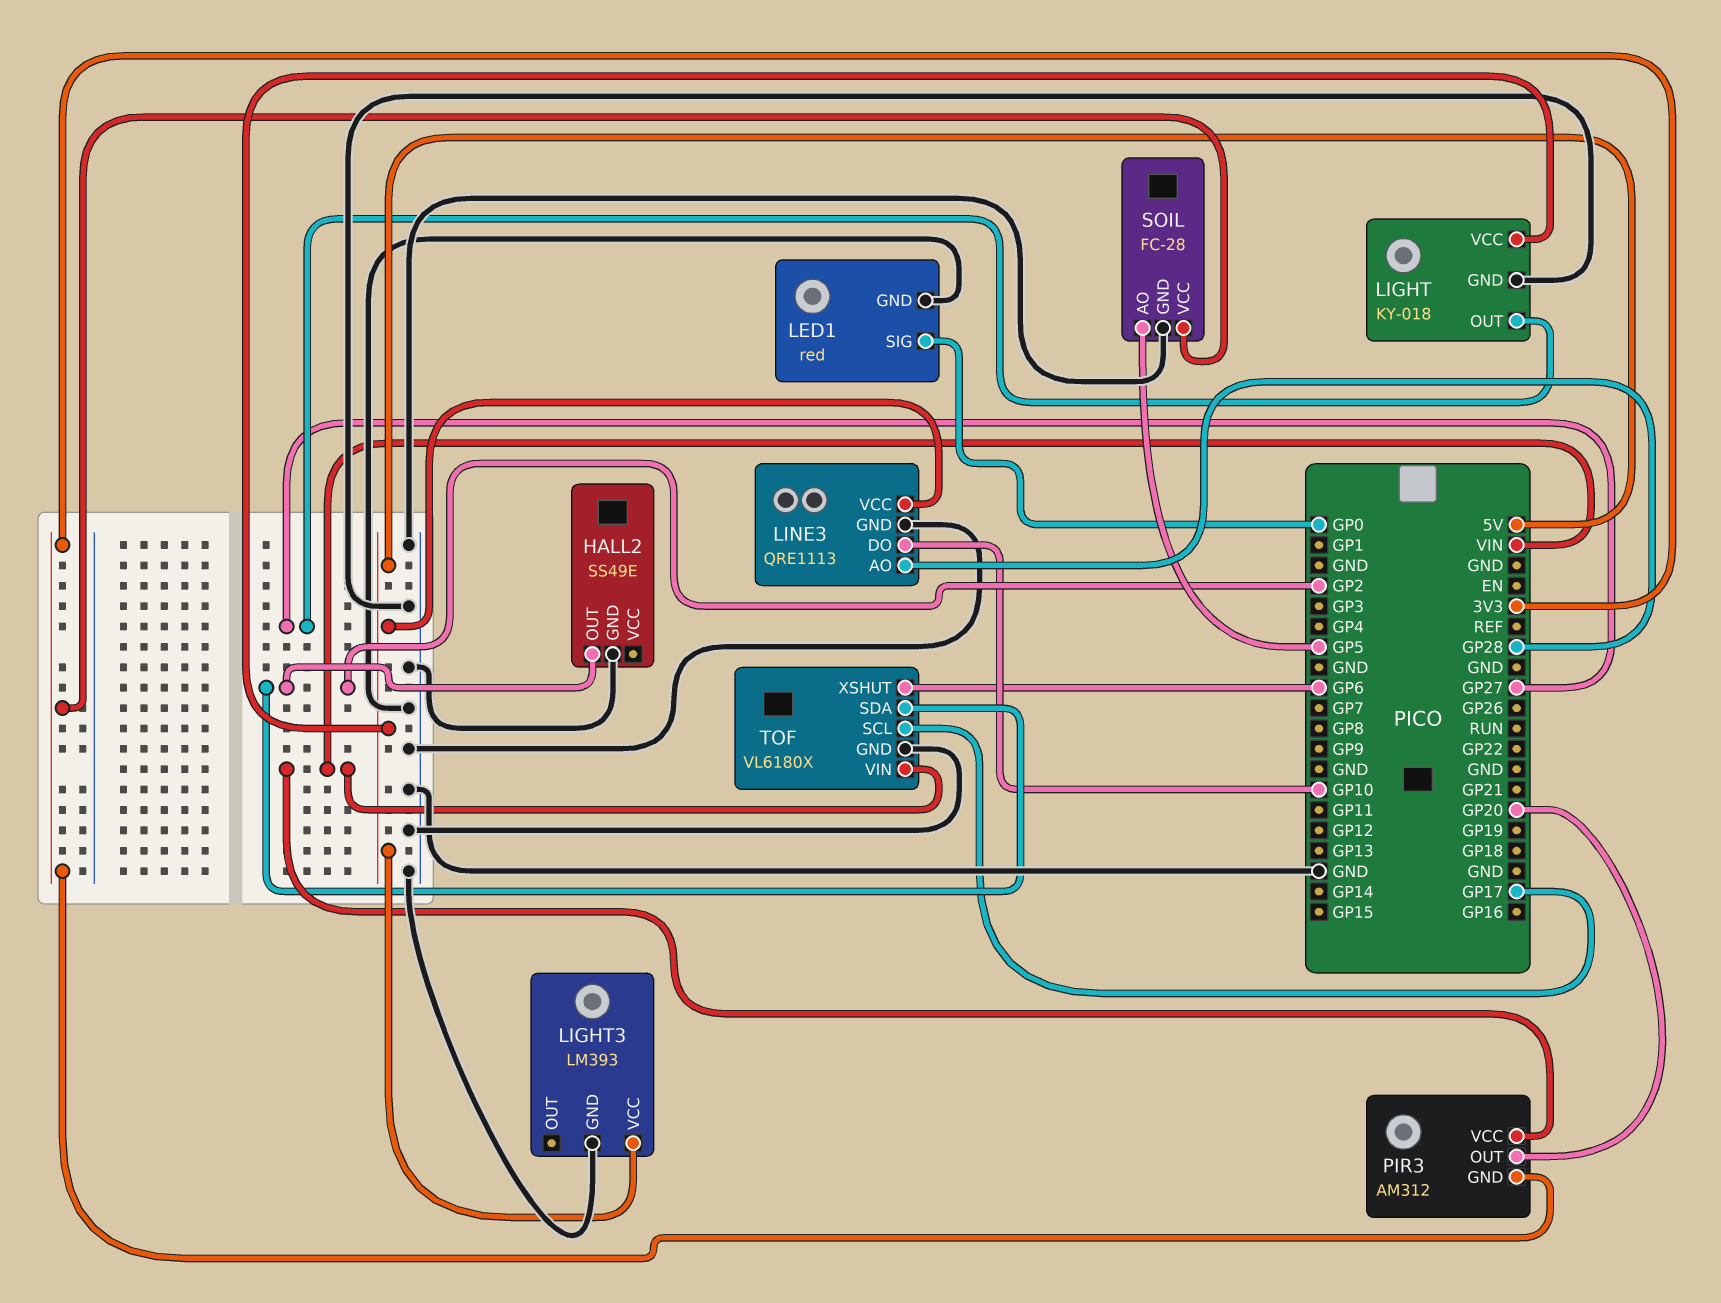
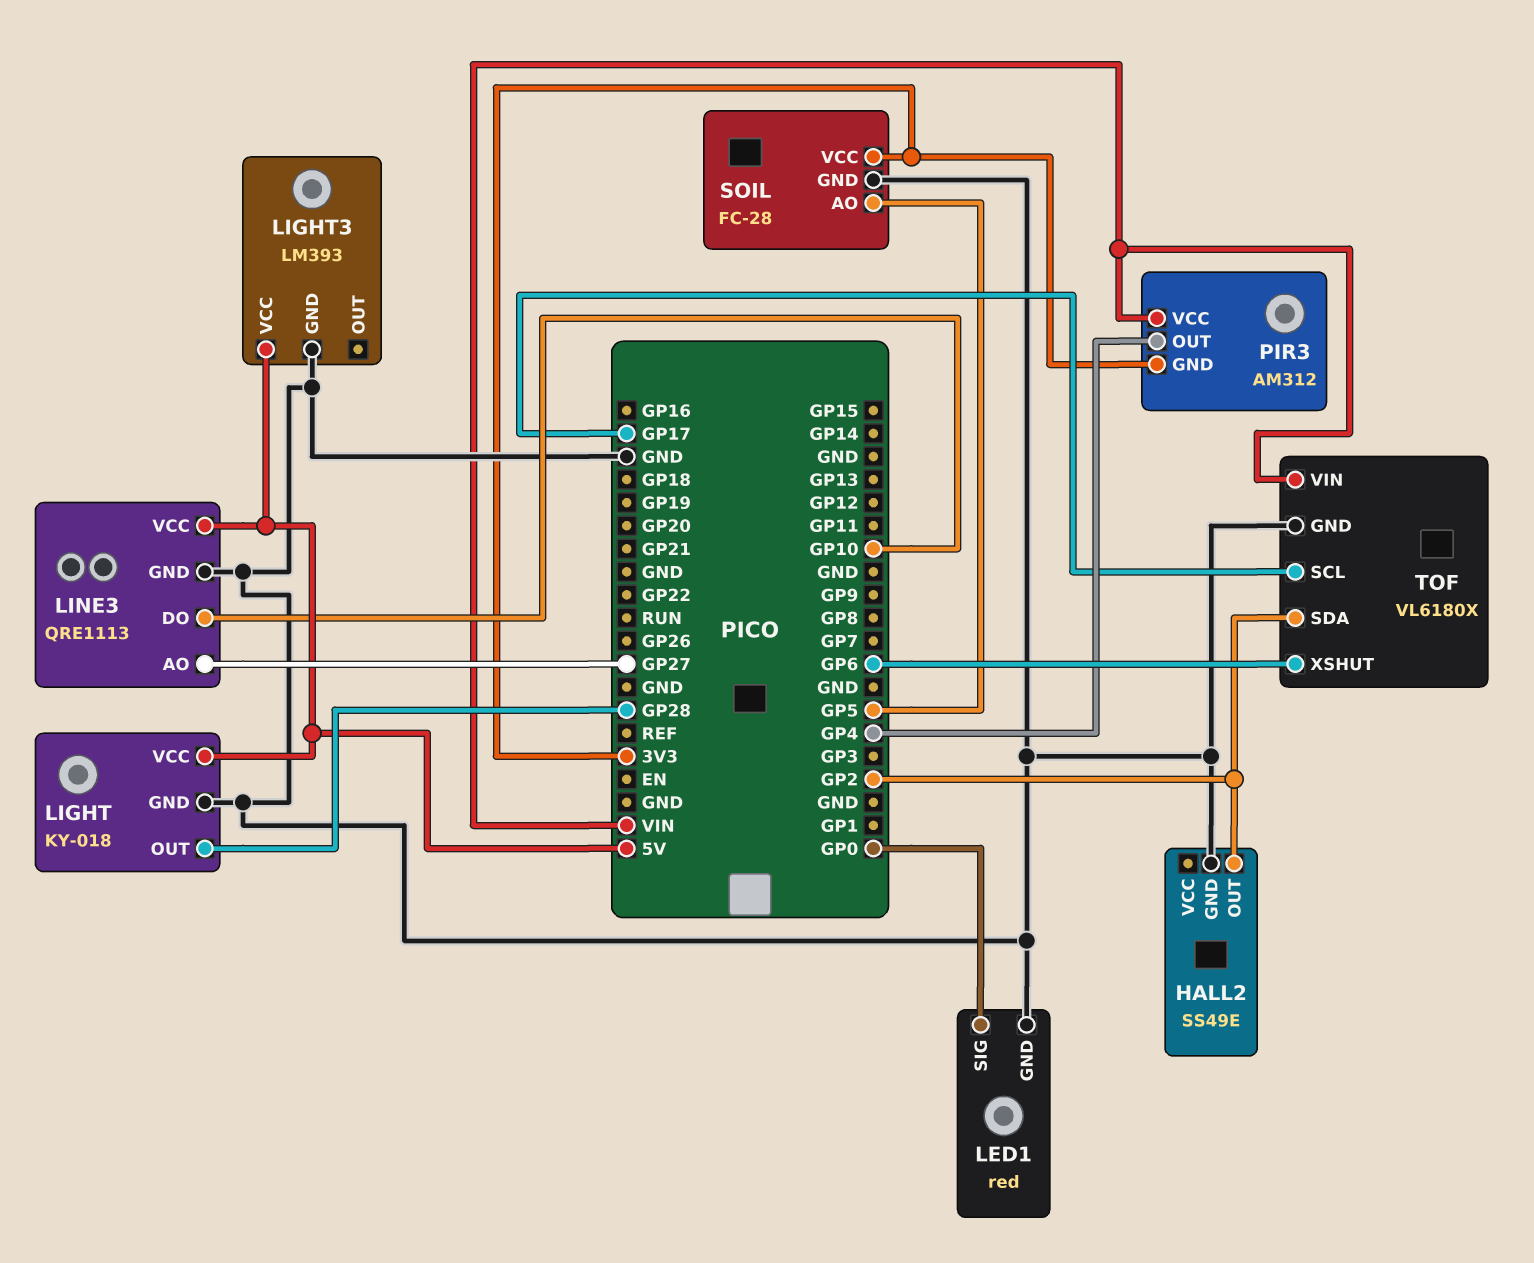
LIGHT pin OUT: GP27 -> GP28
LINE3 pin AO: GP28 -> GP27
PIR3 pin OUT: GP20 -> GP4

